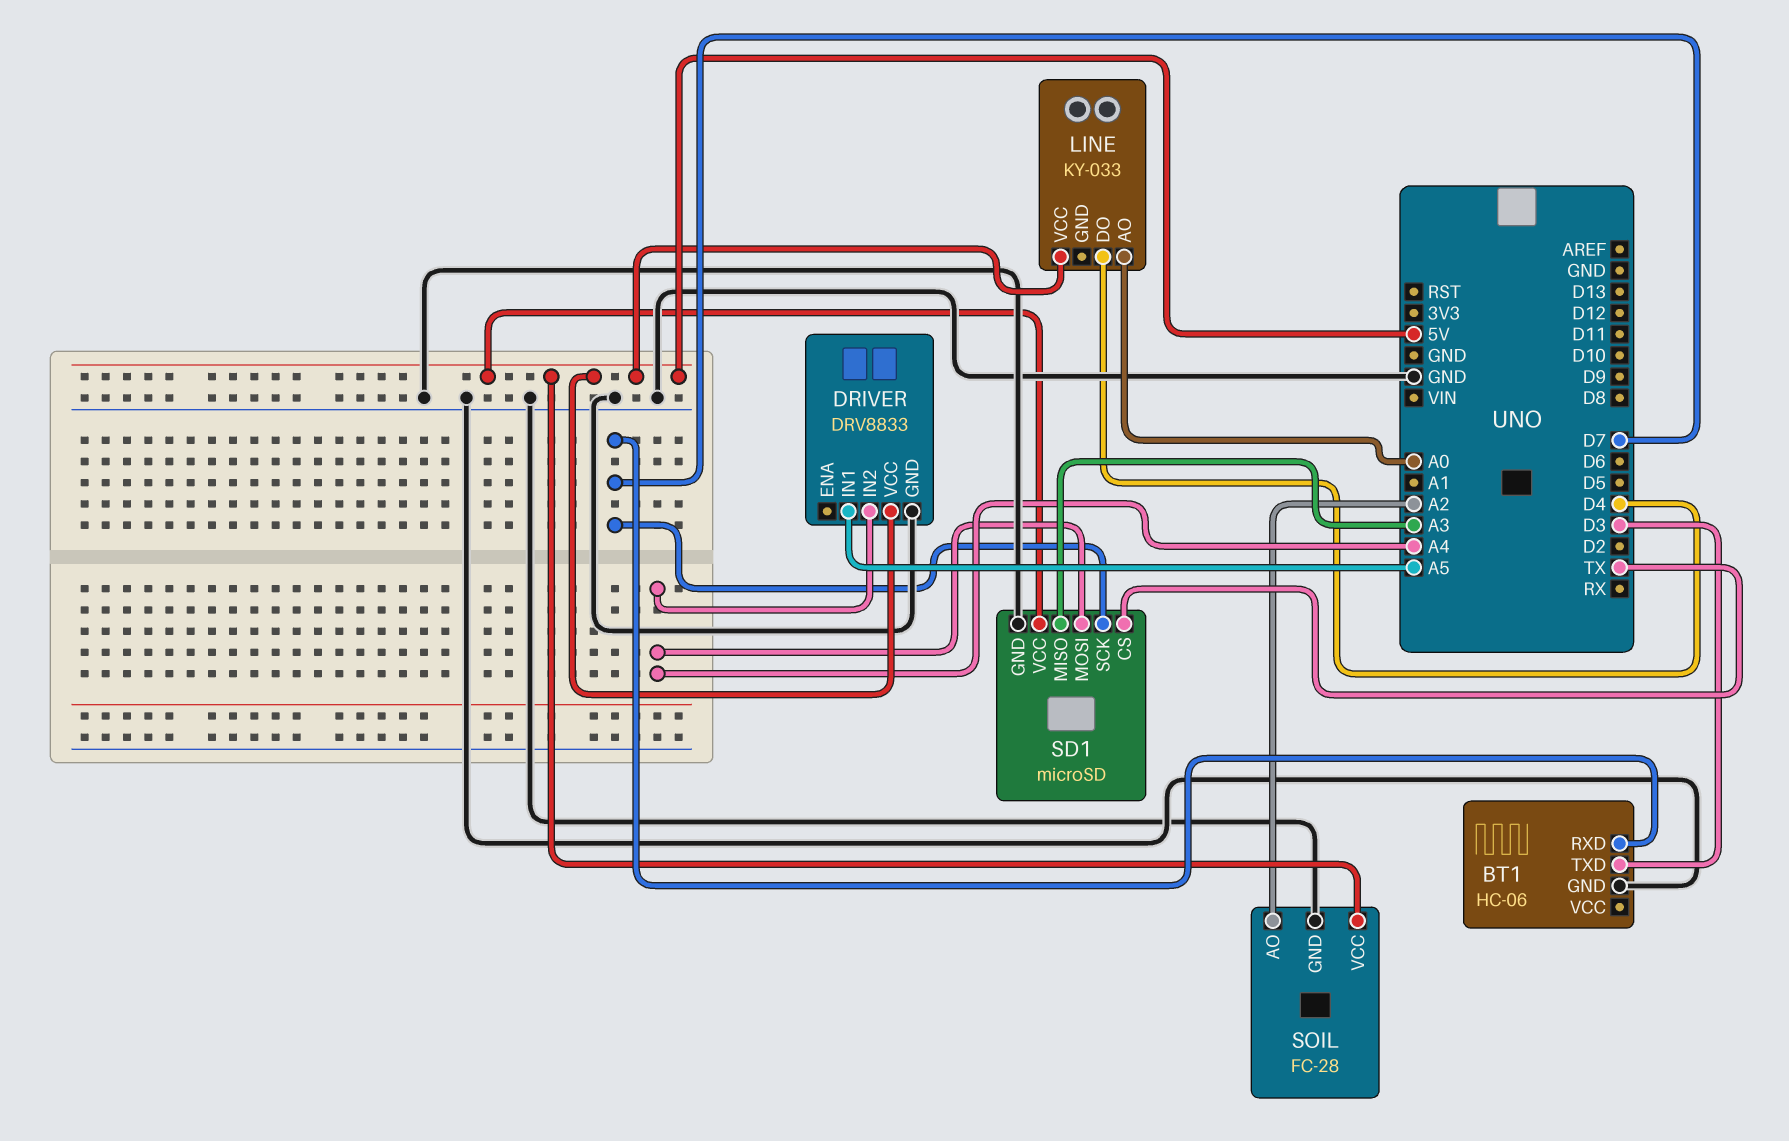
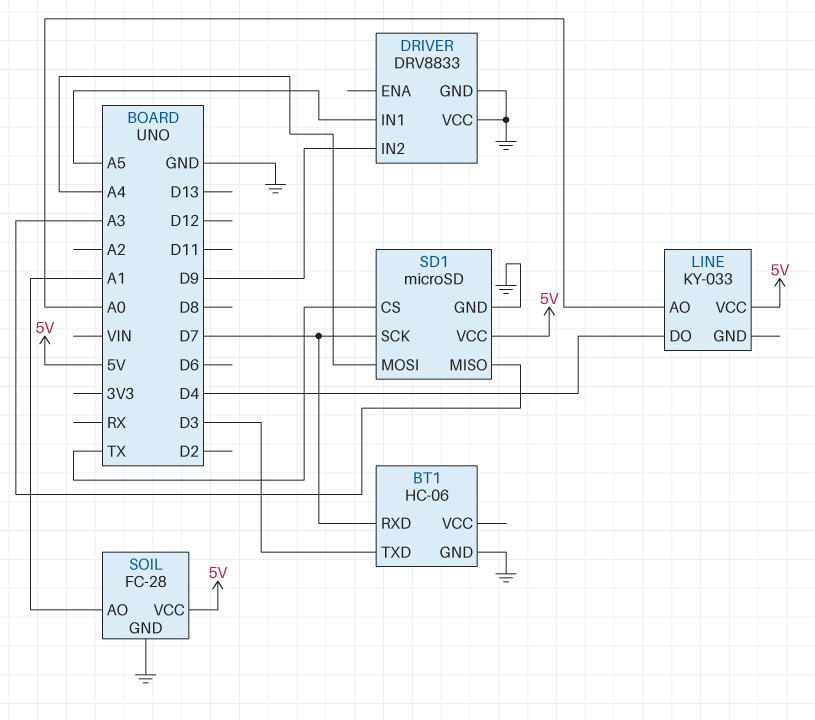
DRIVER pin IN2: A4 -> D9
DRIVER pin VCC: 5V -> GND
SOIL pin AO: A2 -> A1

